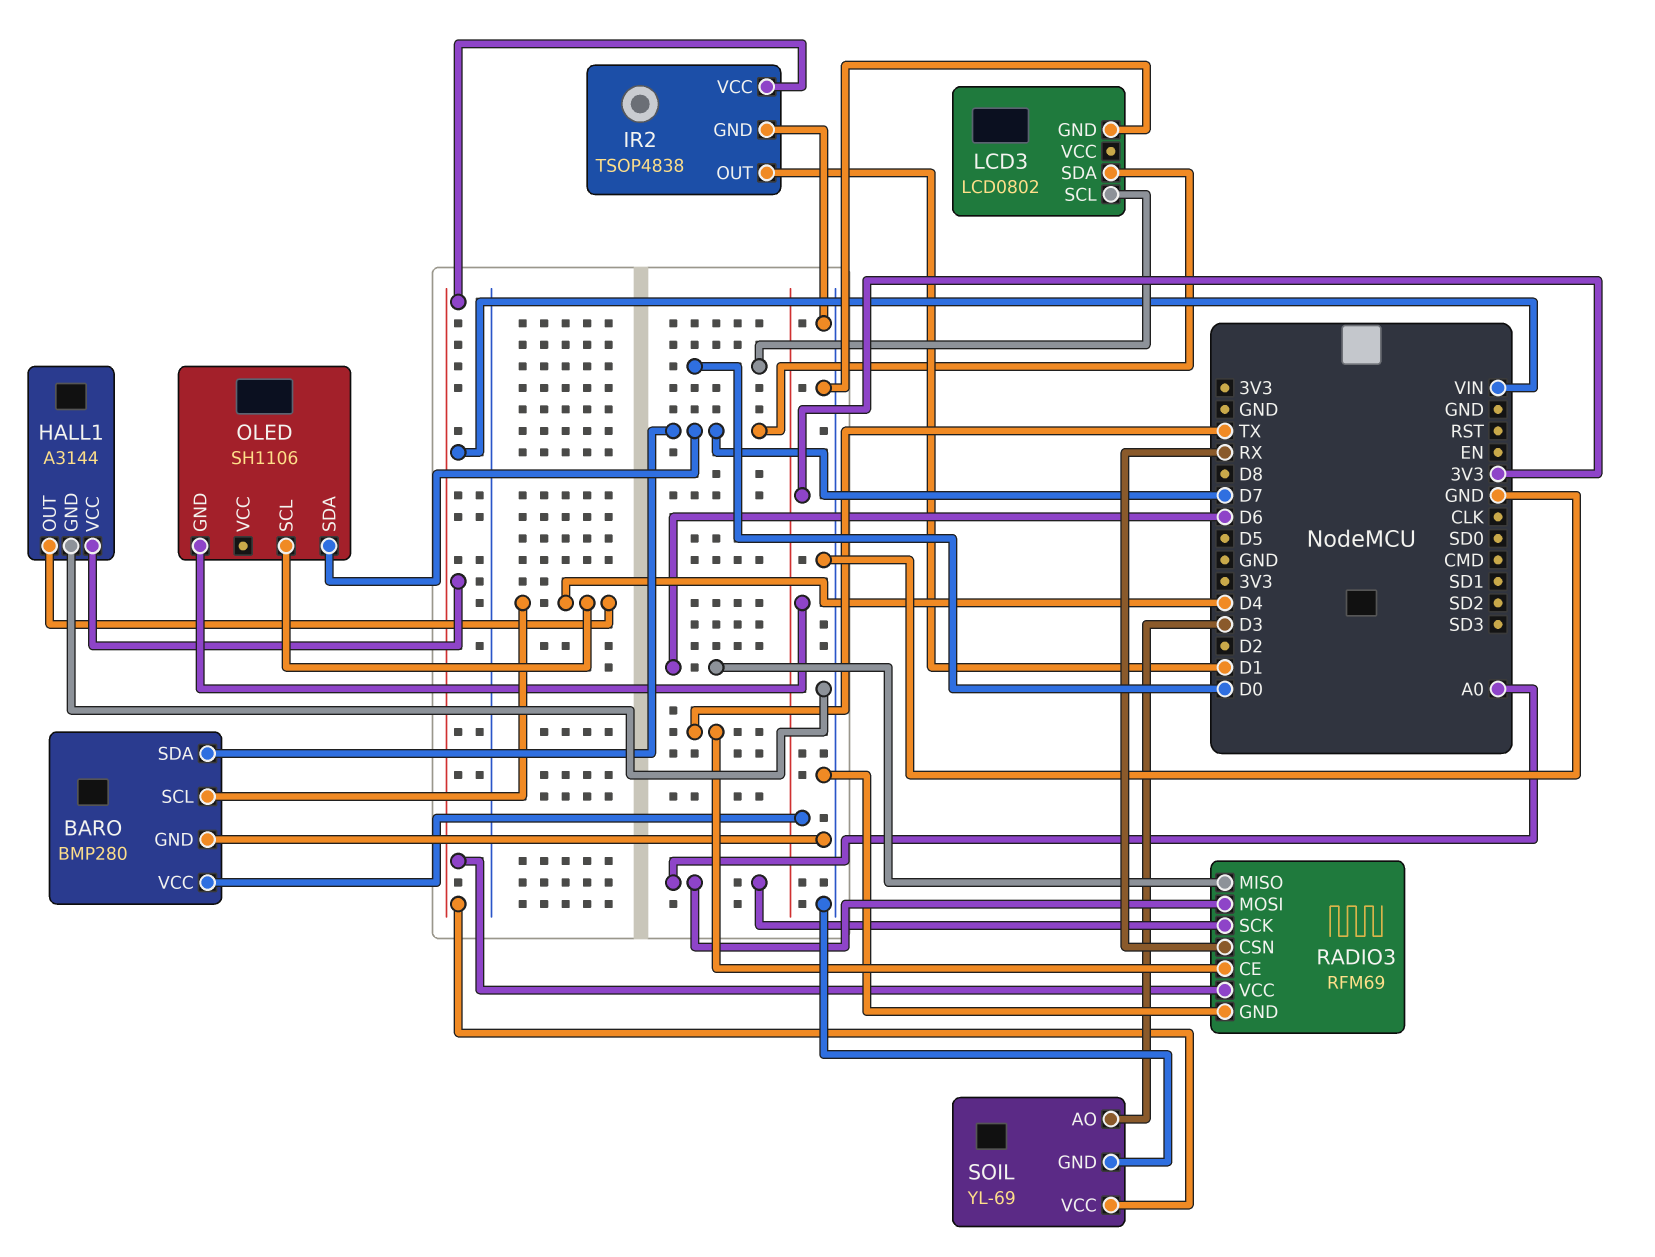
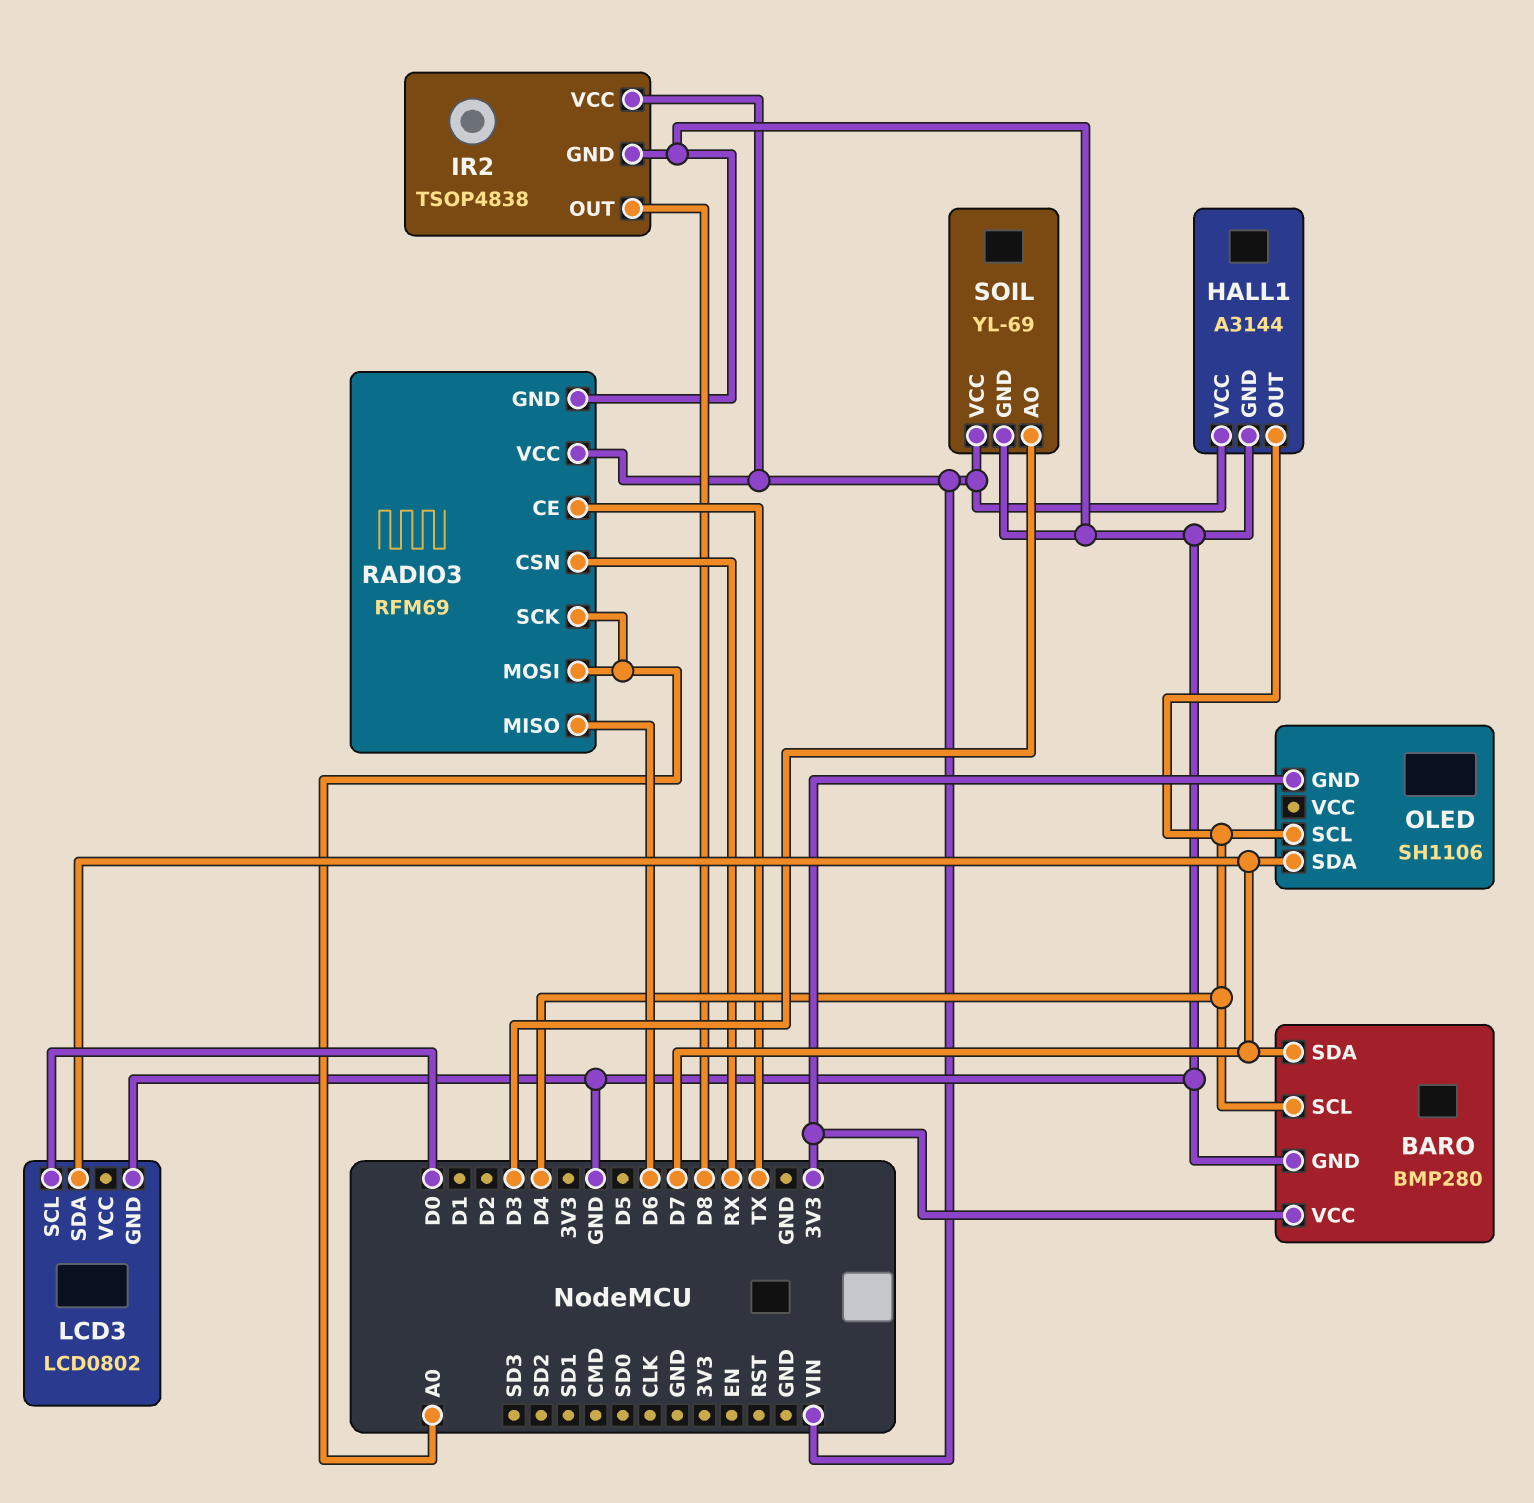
IR2 pin OUT: D1 -> D8

